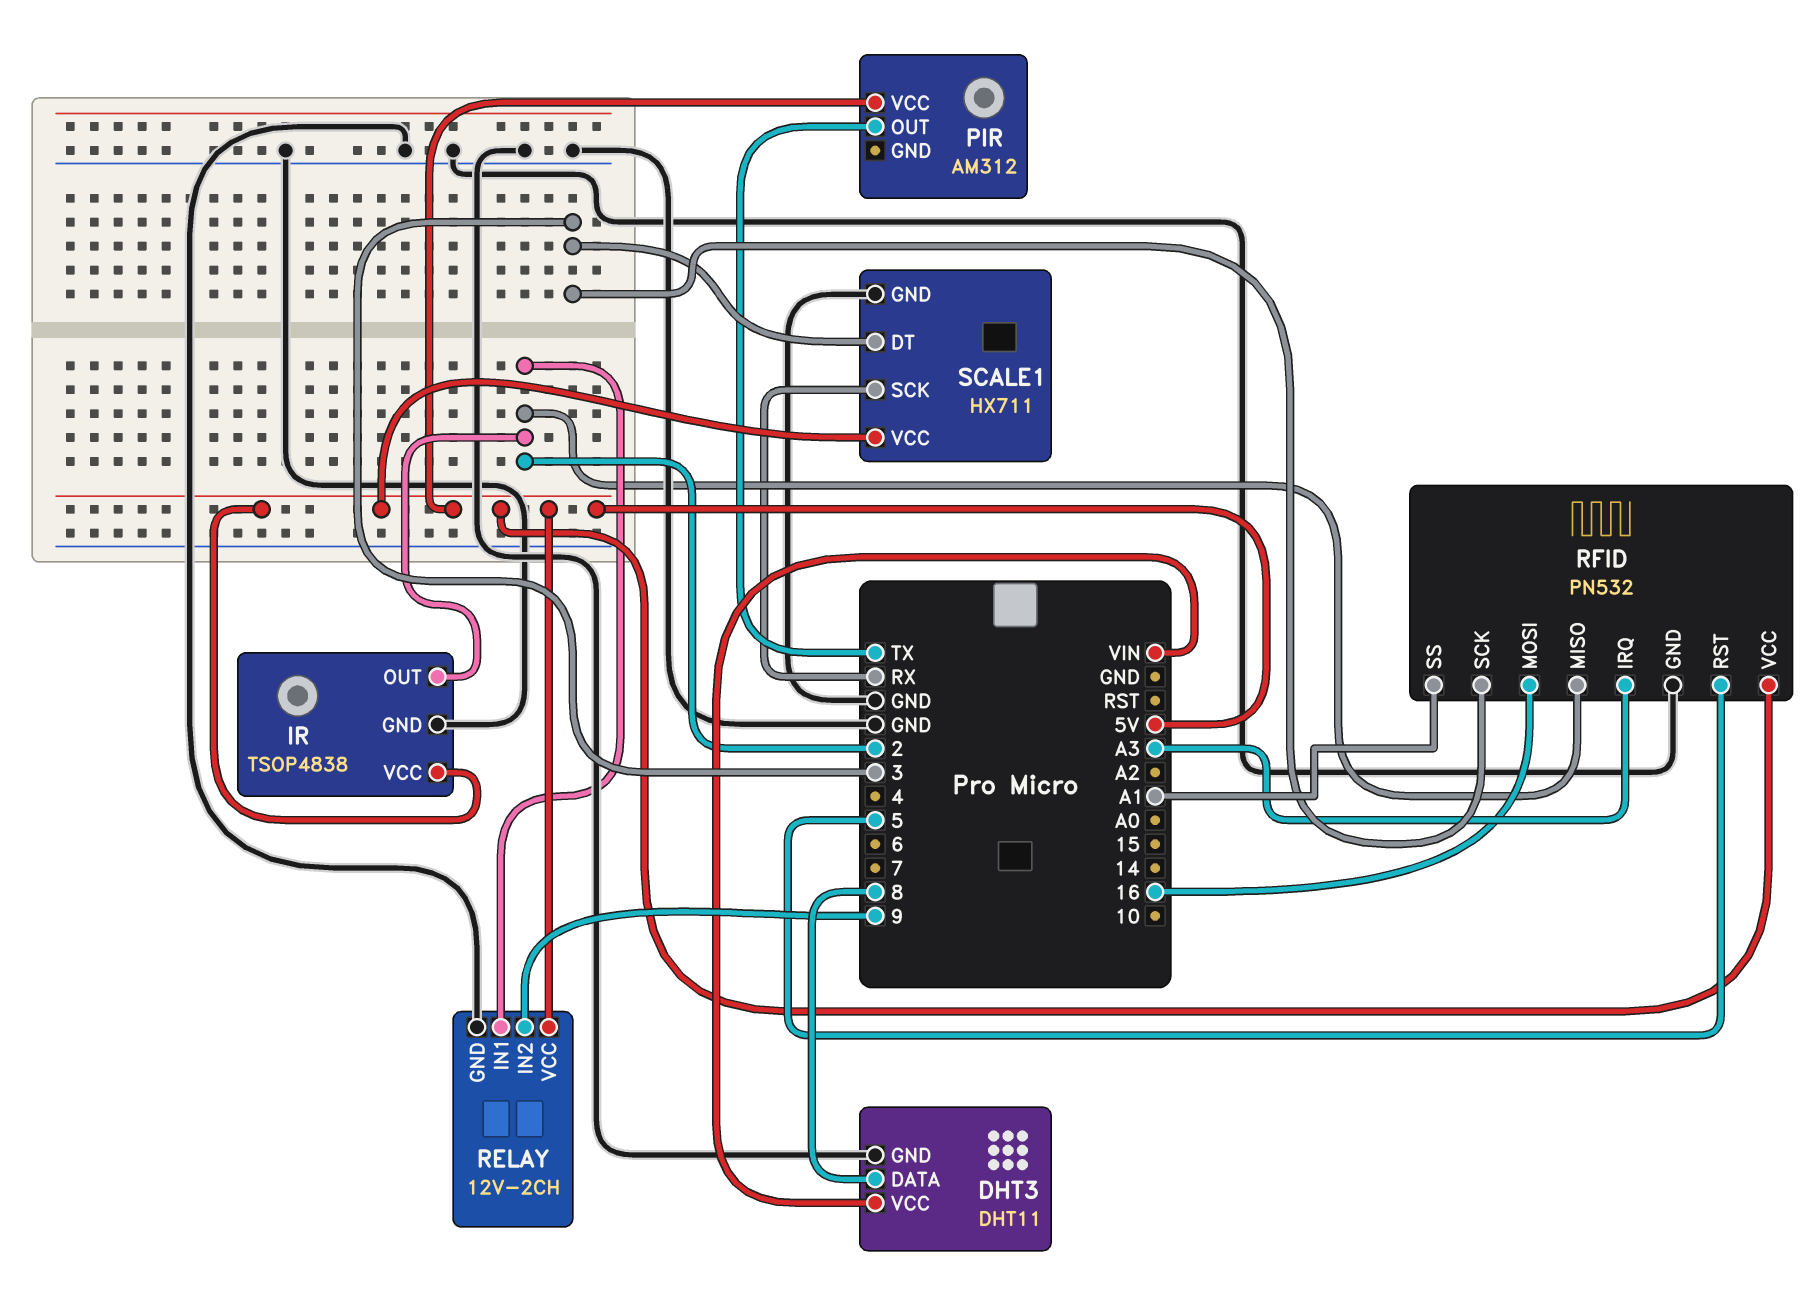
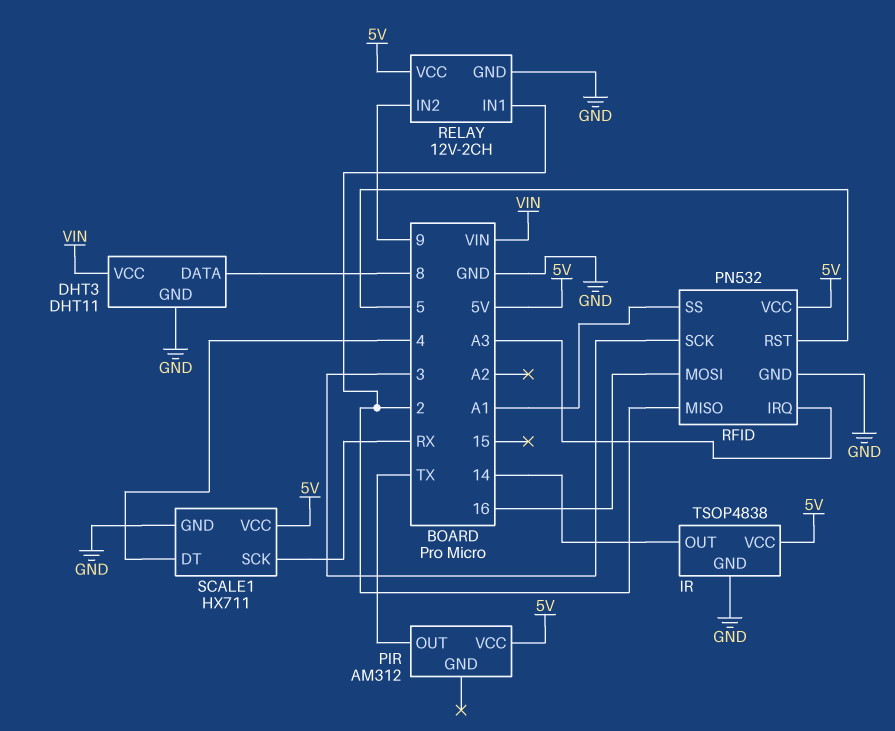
IR pin OUT: 2 -> 14
SCALE1 pin DT: 3 -> 4

